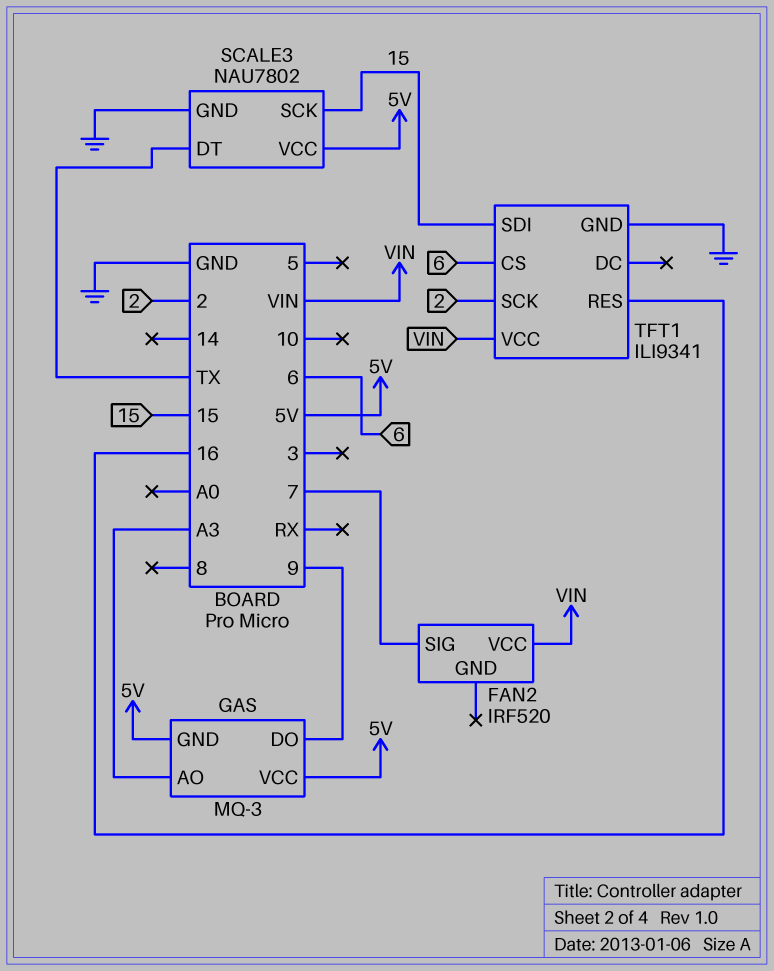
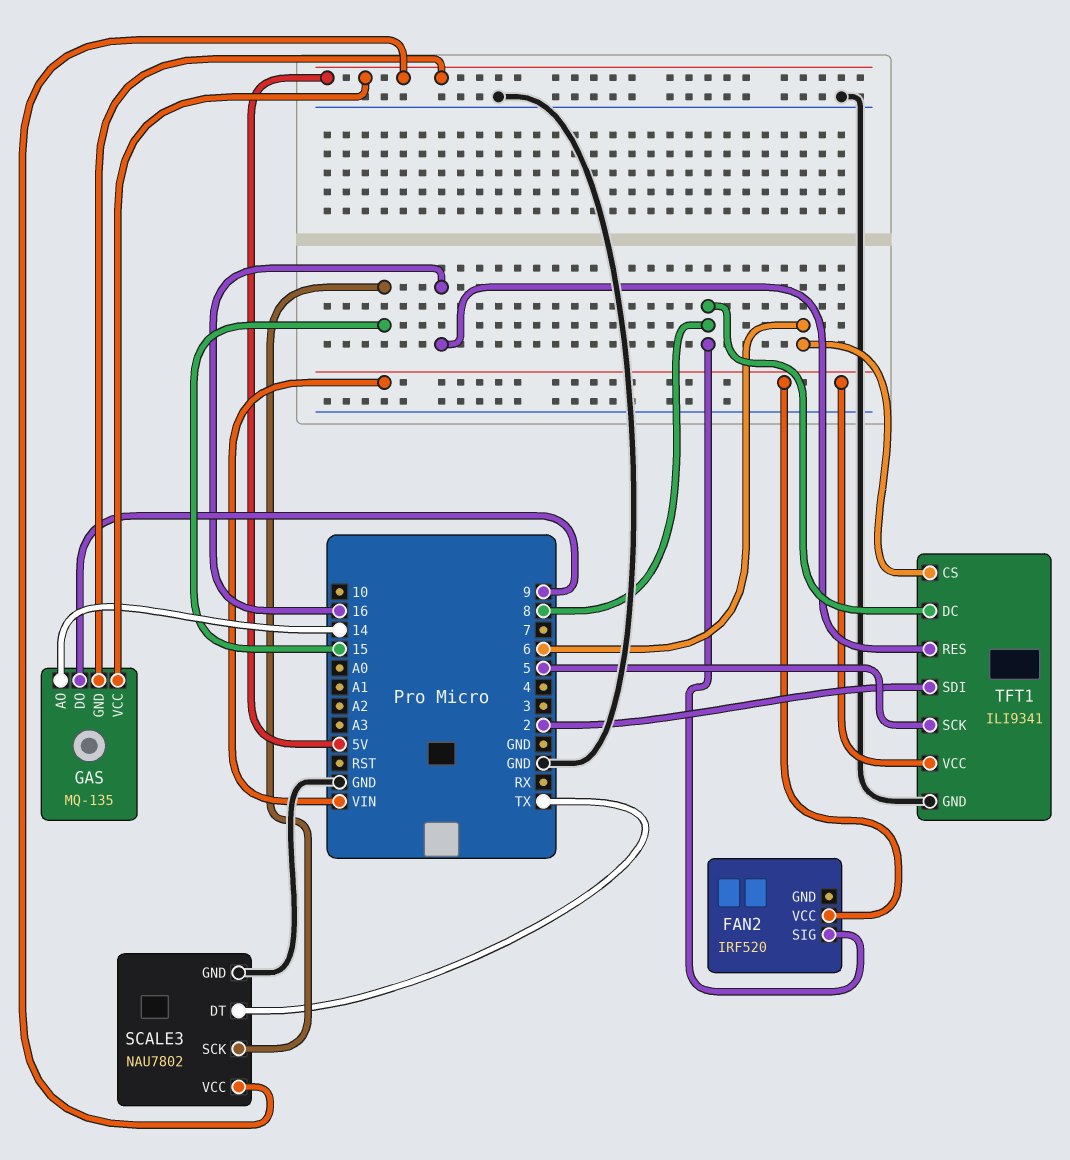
FAN2 pin SIG: 7 -> 8
GAS: MQ-3 -> MQ-135
GAS pin AO: A3 -> 14
TFT1 pin DC: none -> 8
TFT1 pin SCK: 2 -> 5
TFT1 pin SDI: 15 -> 2

